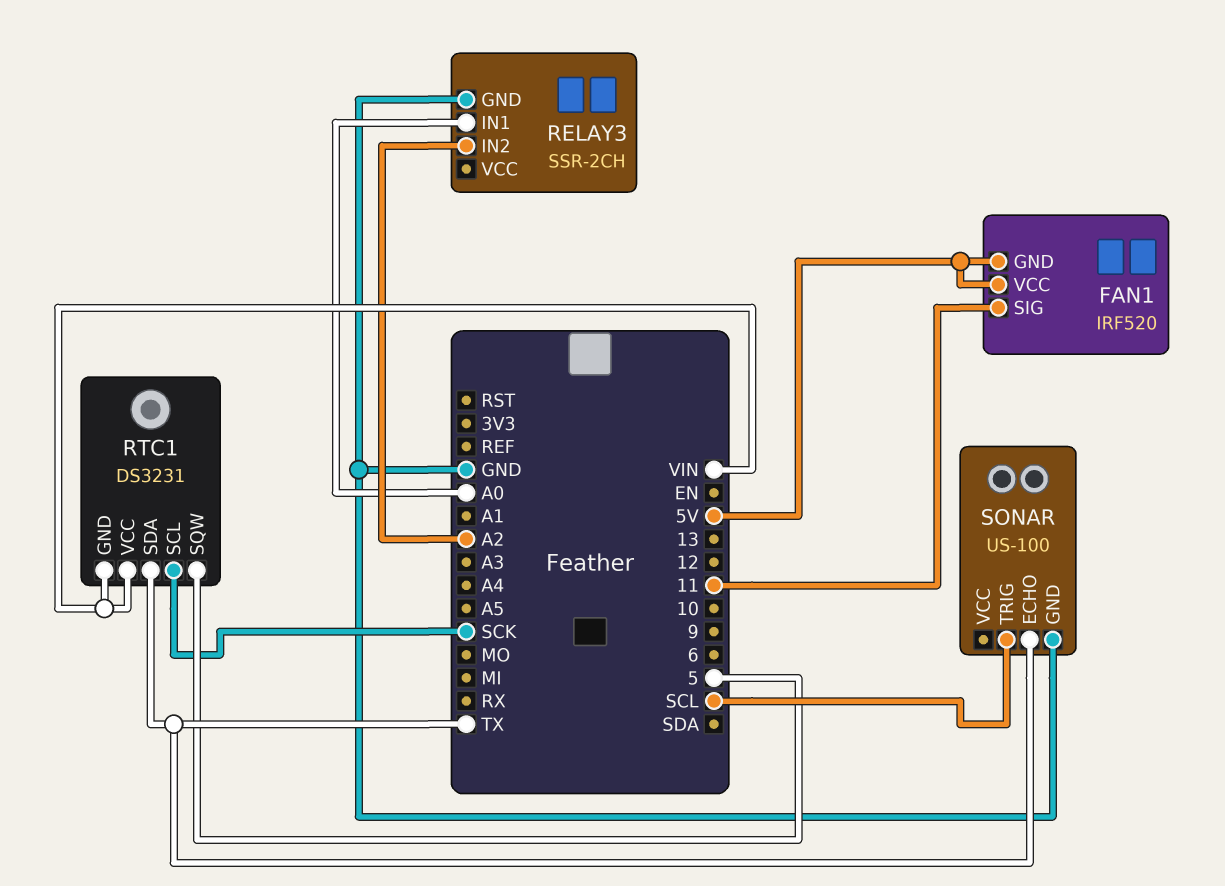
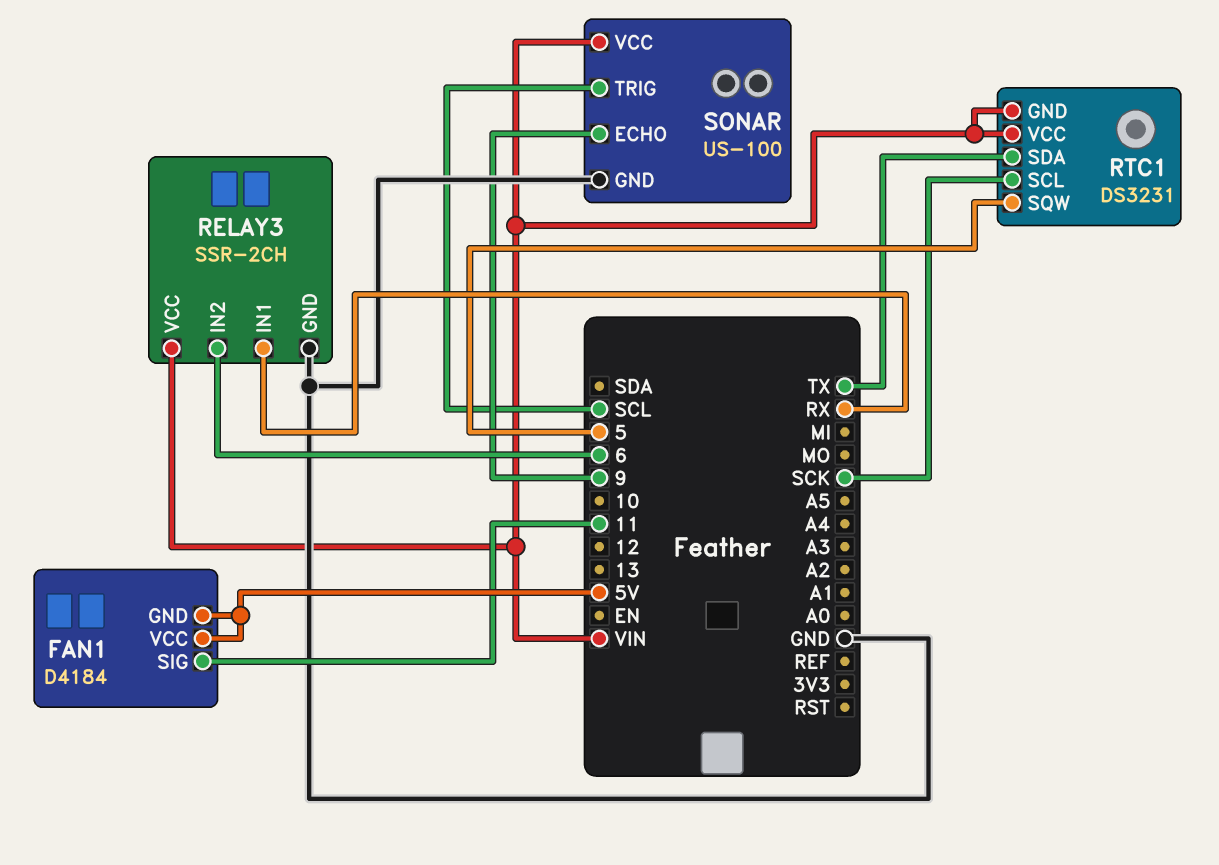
FAN1: IRF520 -> D4184
RELAY3 pin IN1: A0 -> RX
RELAY3 pin IN2: A2 -> 6
RELAY3 pin VCC: none -> VIN
SONAR pin ECHO: TX -> 9
SONAR pin VCC: none -> VIN

